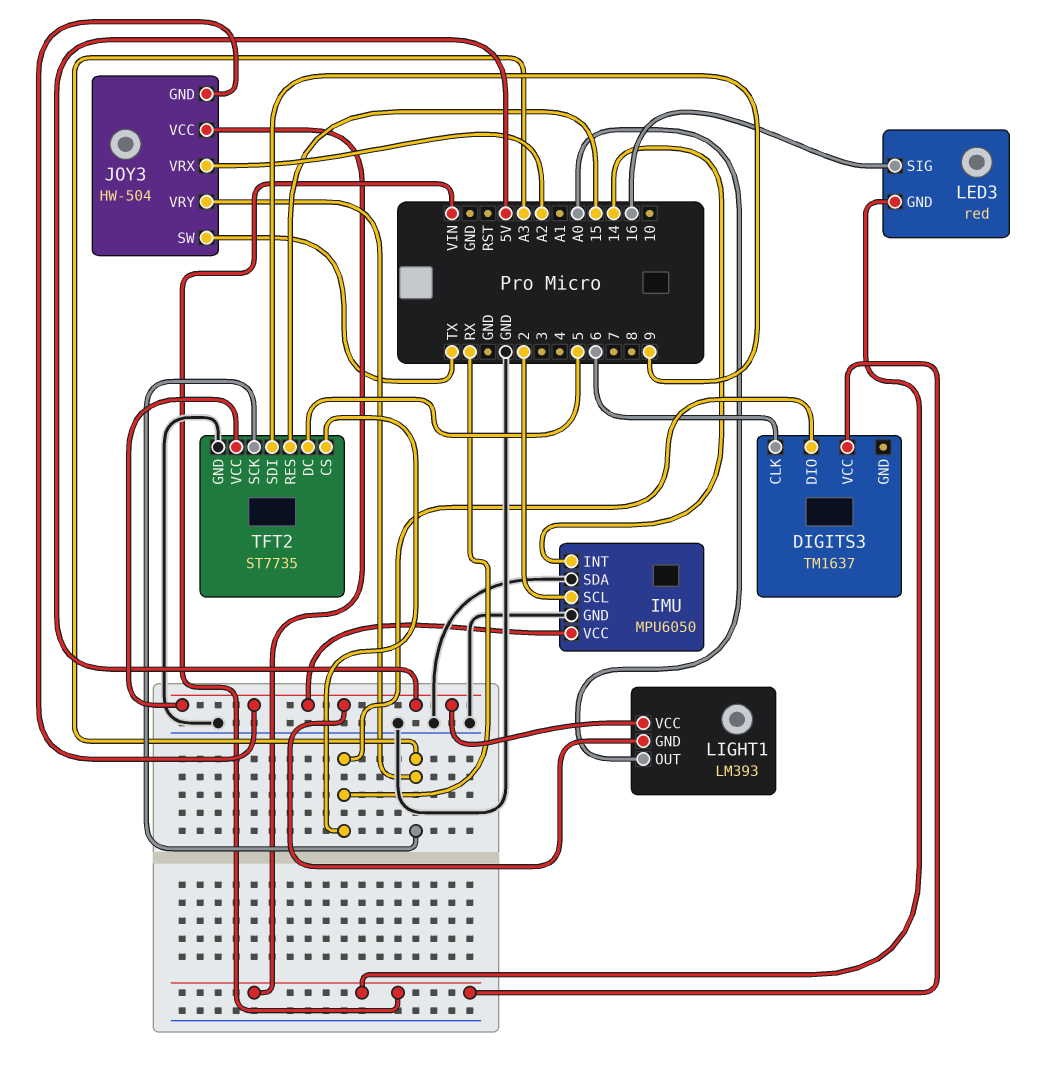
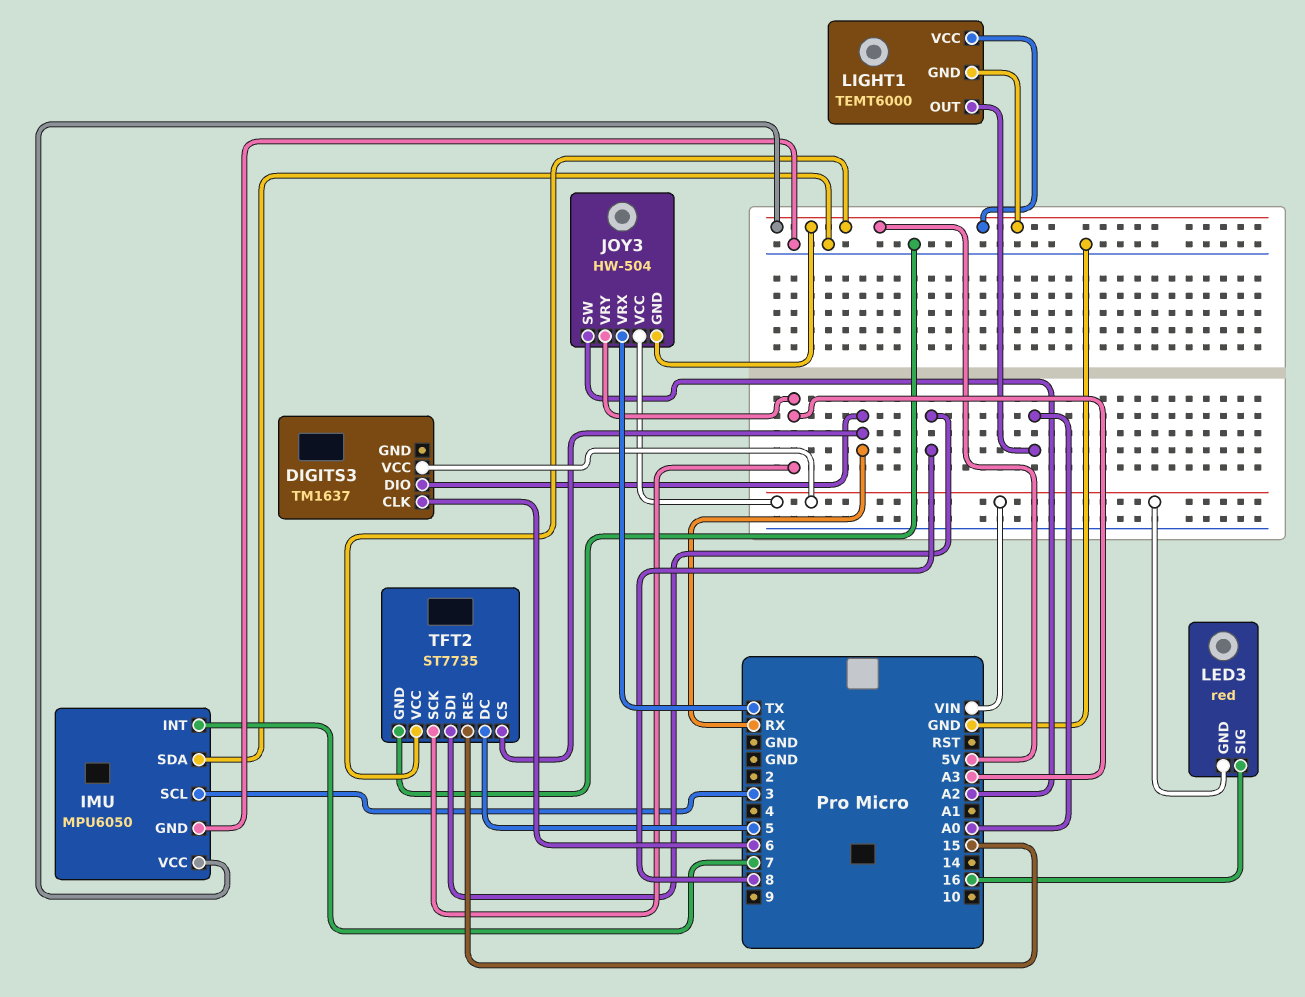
IMU pin INT: 14 -> 7
IMU pin SCL: 2 -> 3
JOY3 pin SW: TX -> A2
JOY3 pin VRX: A2 -> TX
LIGHT1: LM393 -> TEMT6000
TFT2 pin SDI: 9 -> 8

